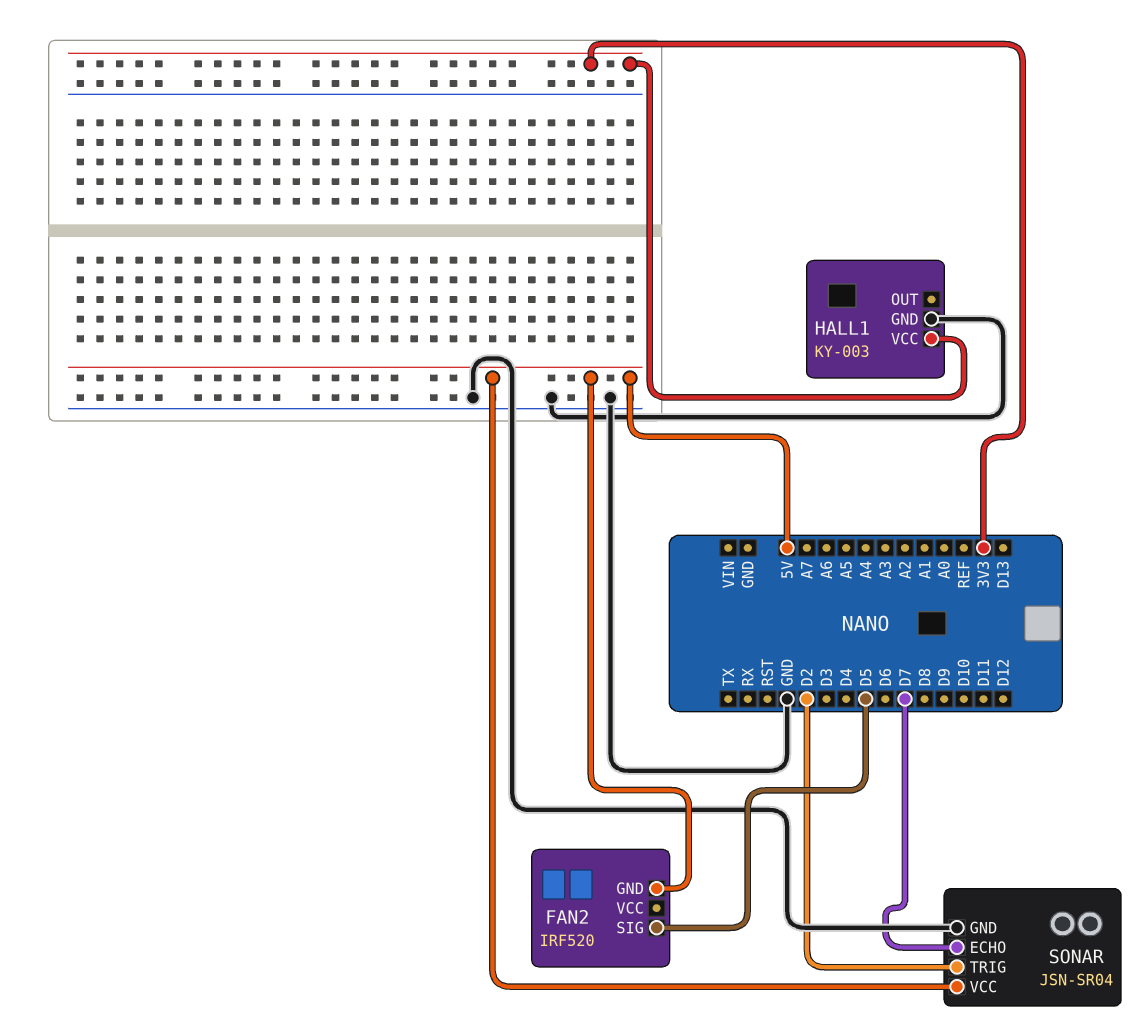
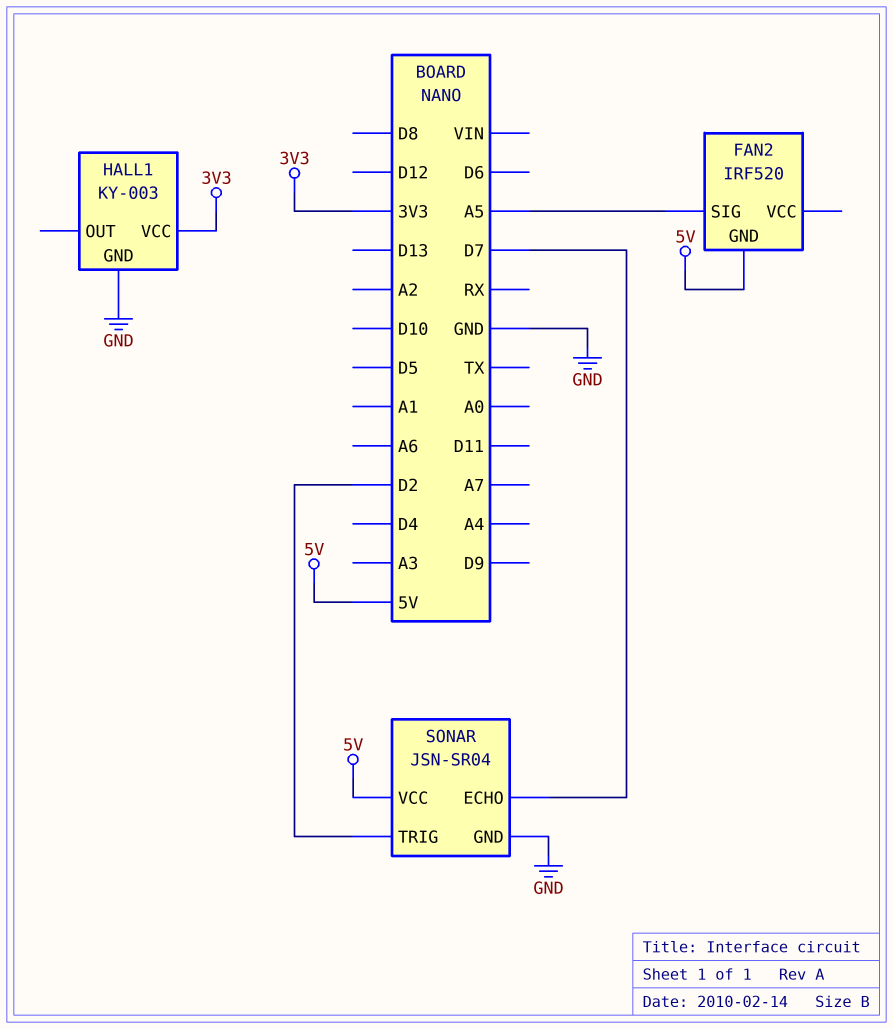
FAN2 pin SIG: D5 -> A5

